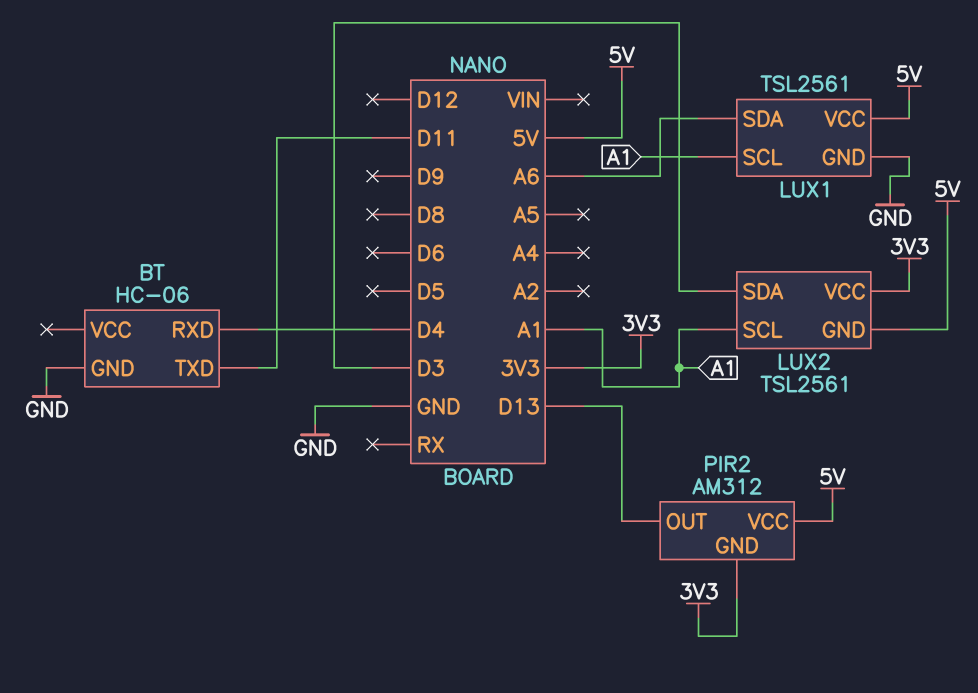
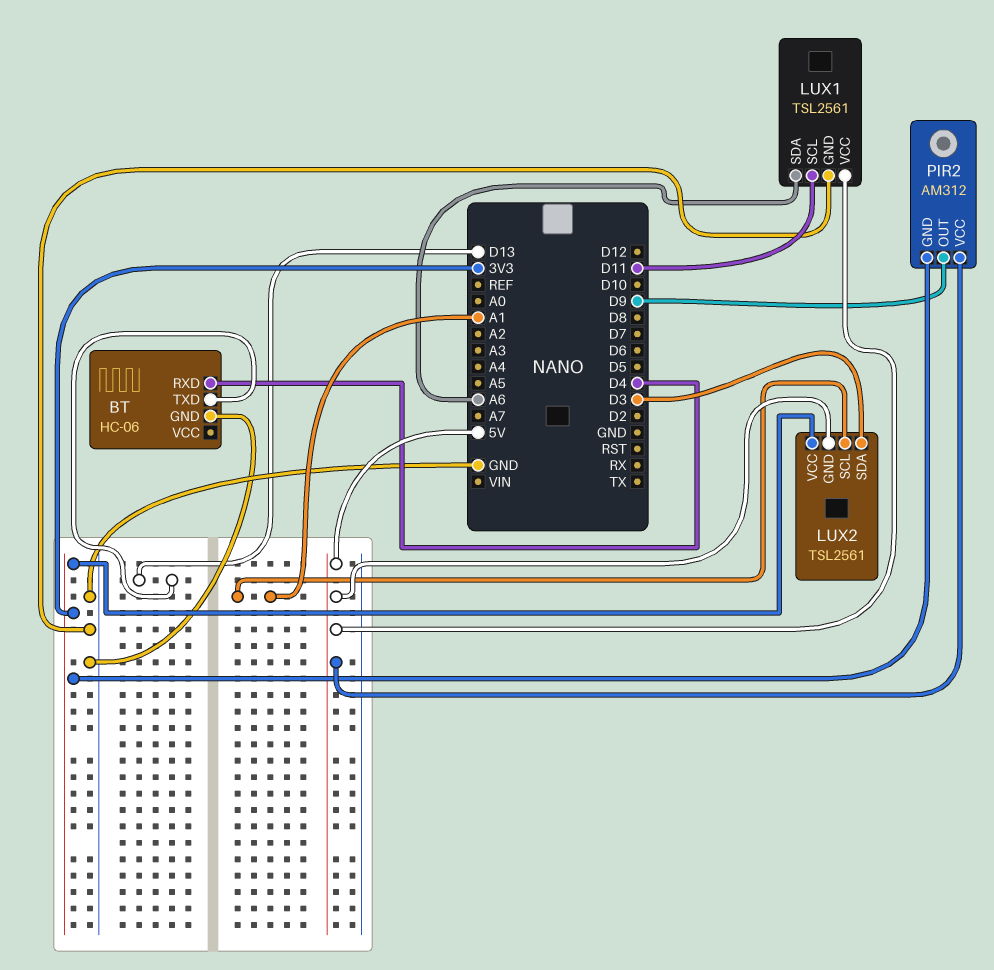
BT pin TXD: D11 -> D13
LUX1 pin SCL: A1 -> D11
PIR2 pin OUT: D13 -> D9

